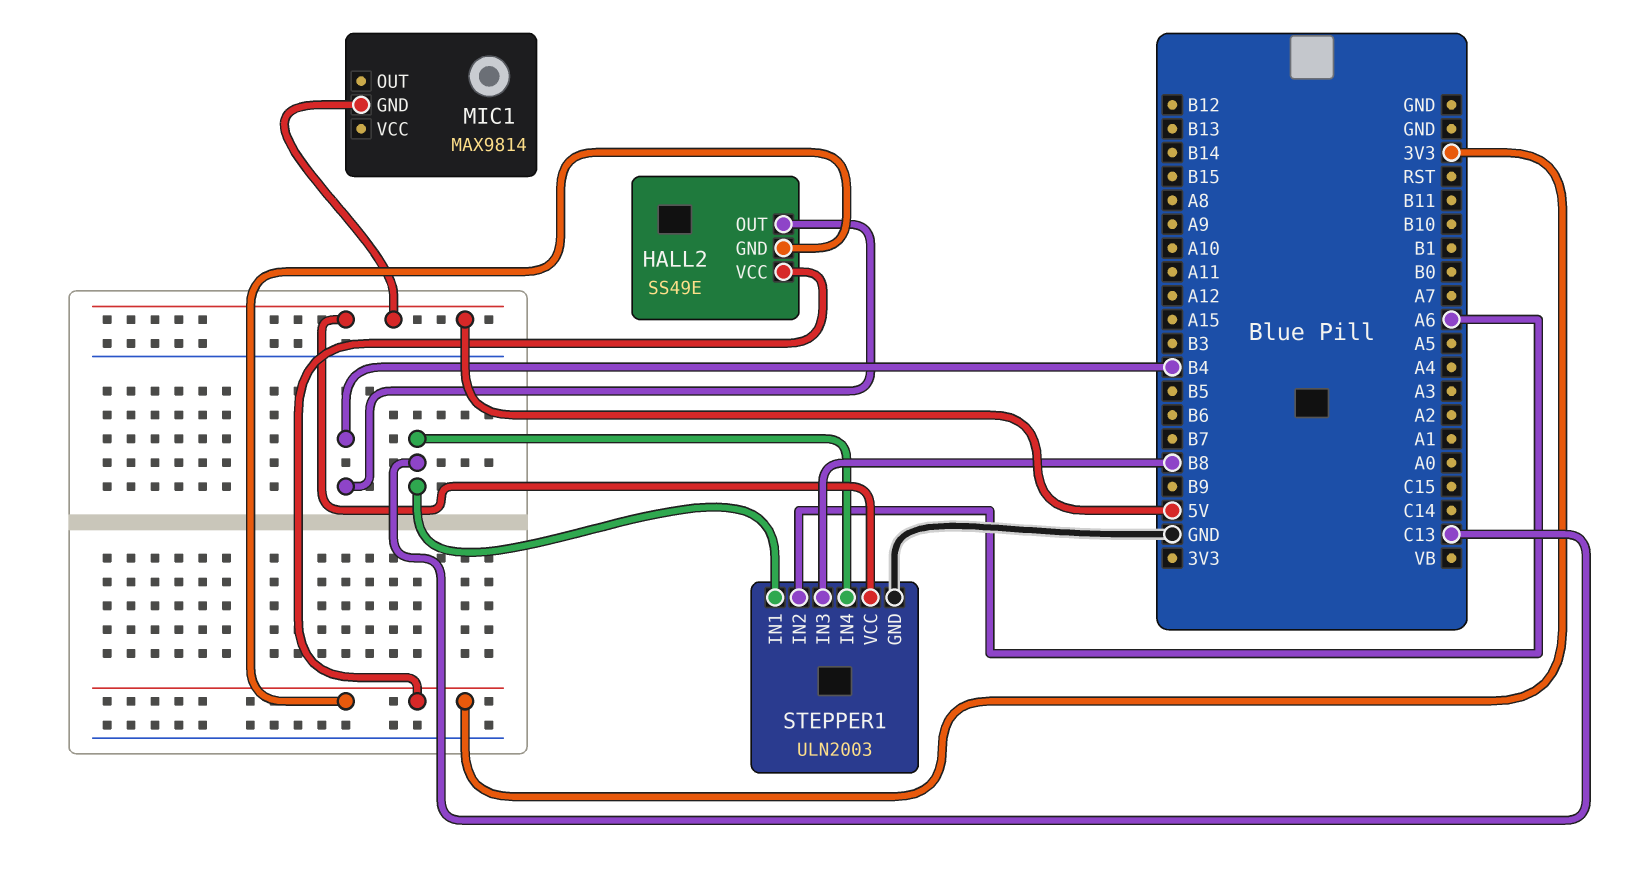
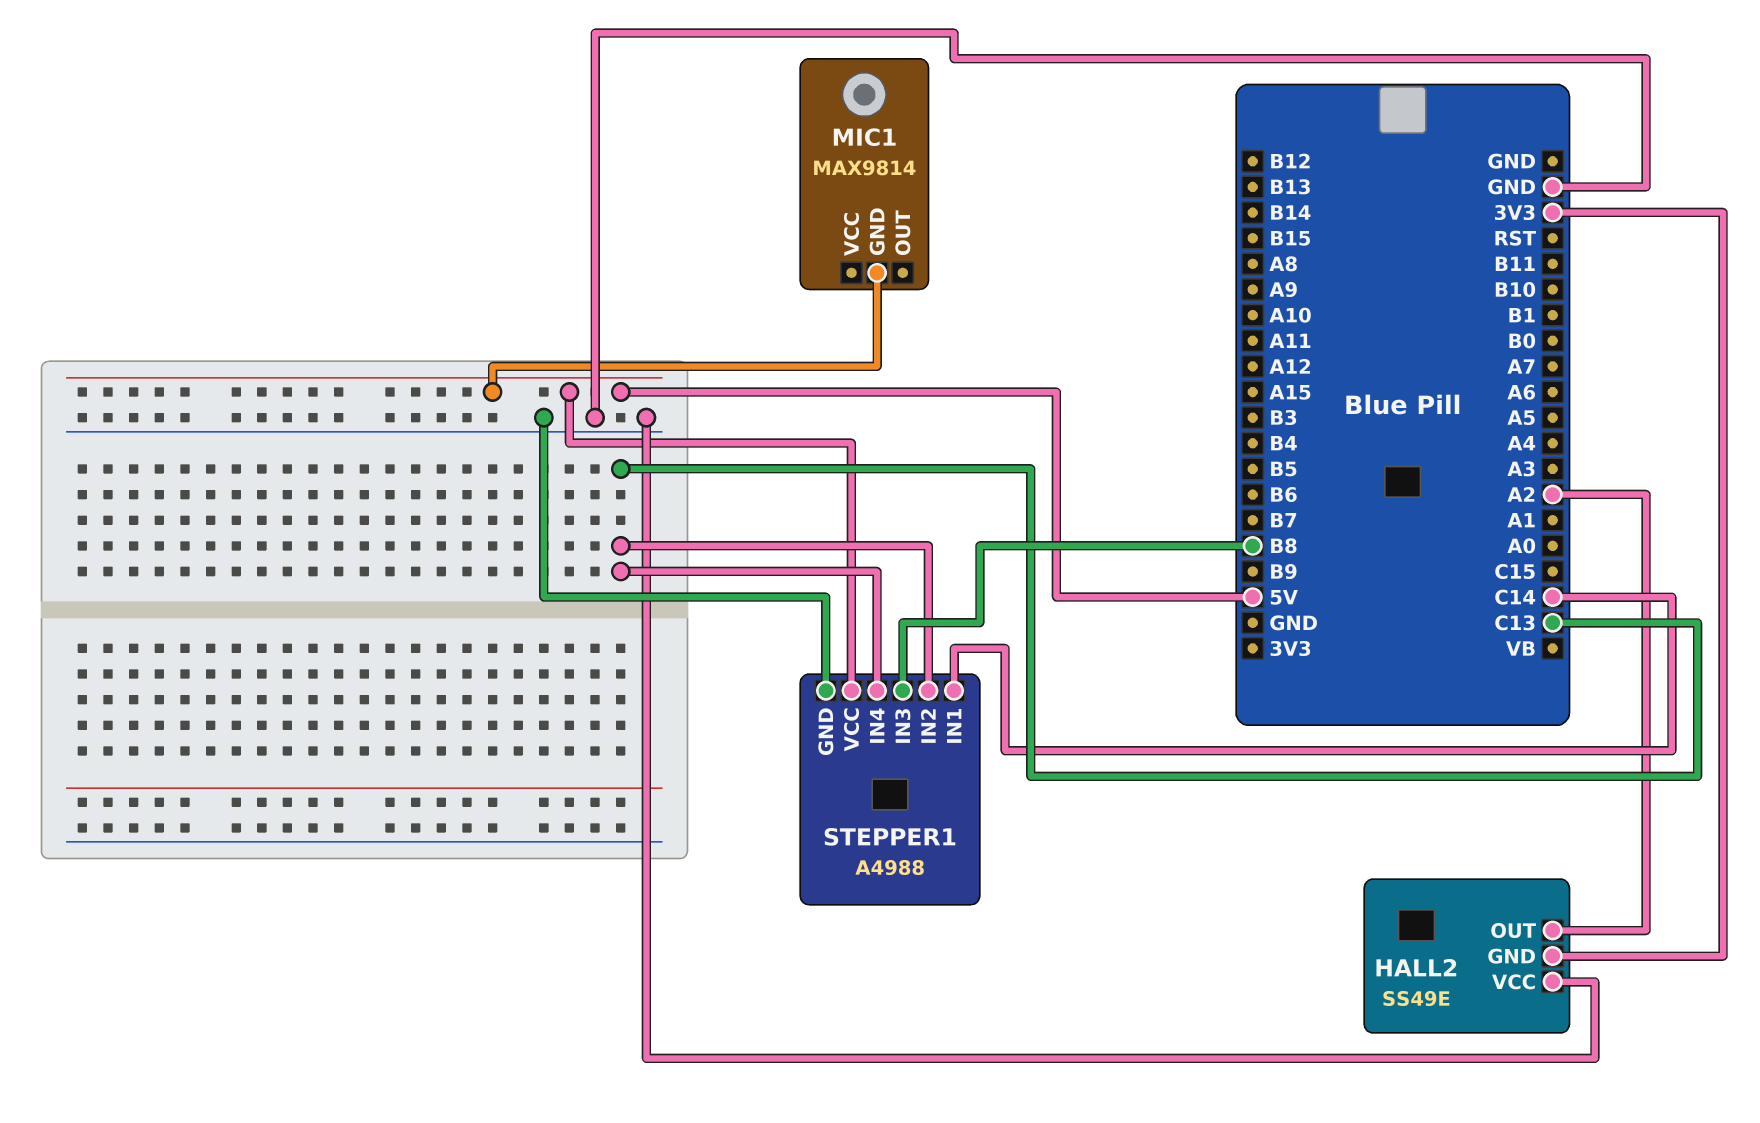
HALL2 pin OUT: B4 -> A2
HALL2 pin VCC: 3V3 -> GND
STEPPER1: ULN2003 -> A4988
STEPPER1 pin IN1: C13 -> C14
STEPPER1 pin IN2: A6 -> C13

